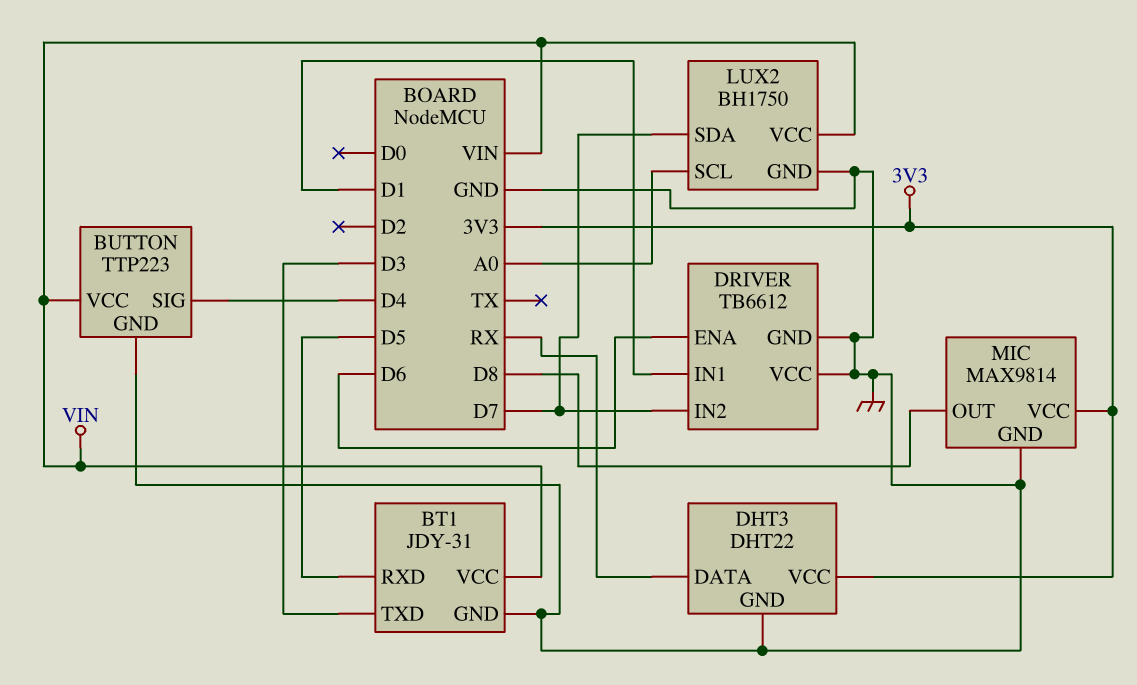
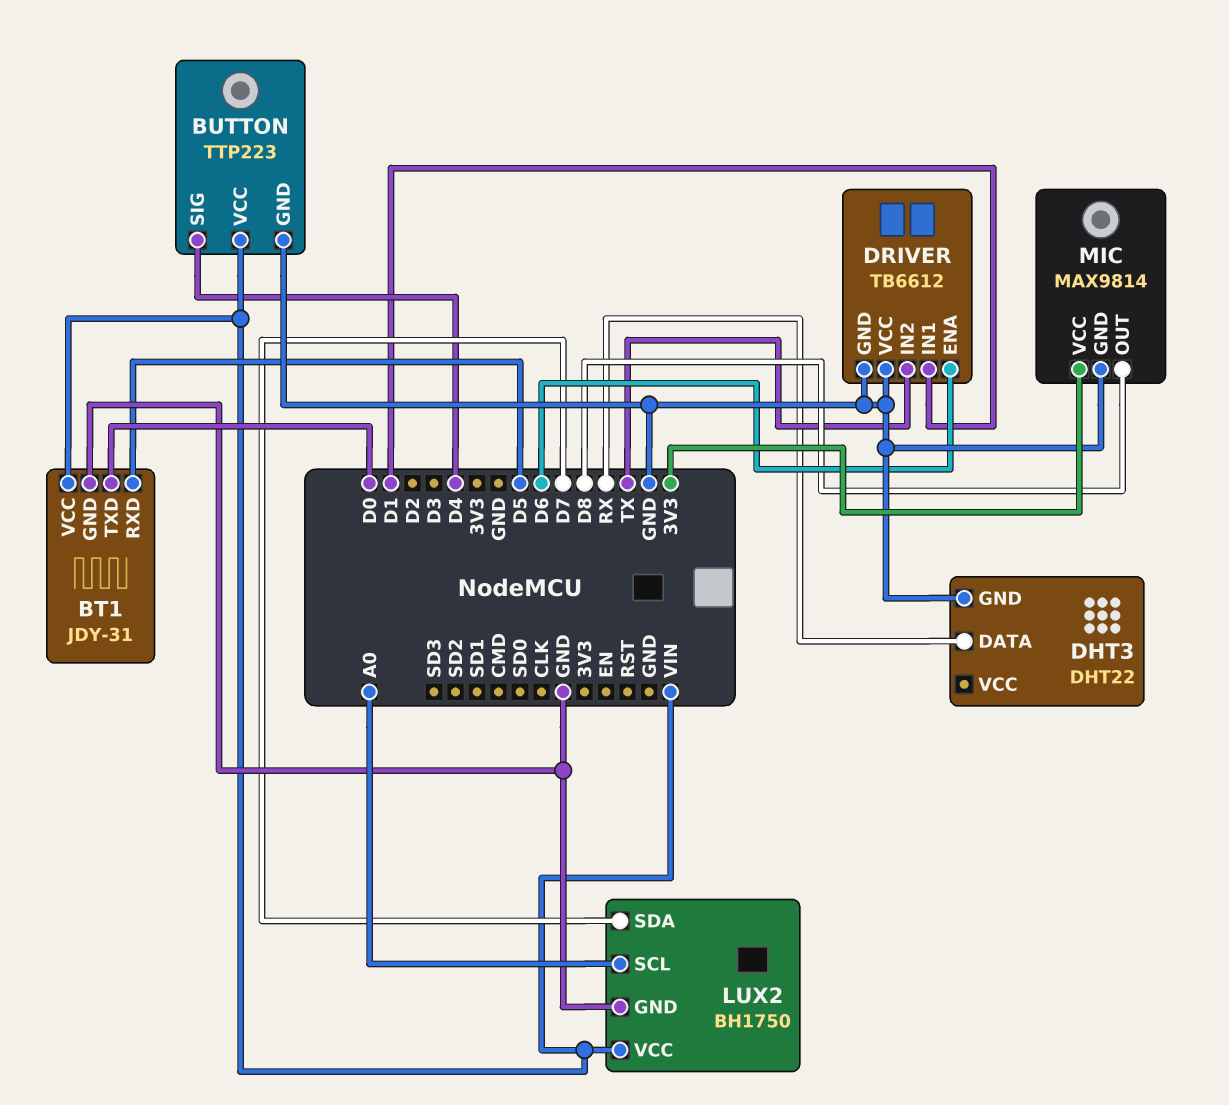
BT1 pin TXD: D3 -> D0
DHT3 pin VCC: 3V3 -> none
DRIVER pin IN2: D7 -> TX

